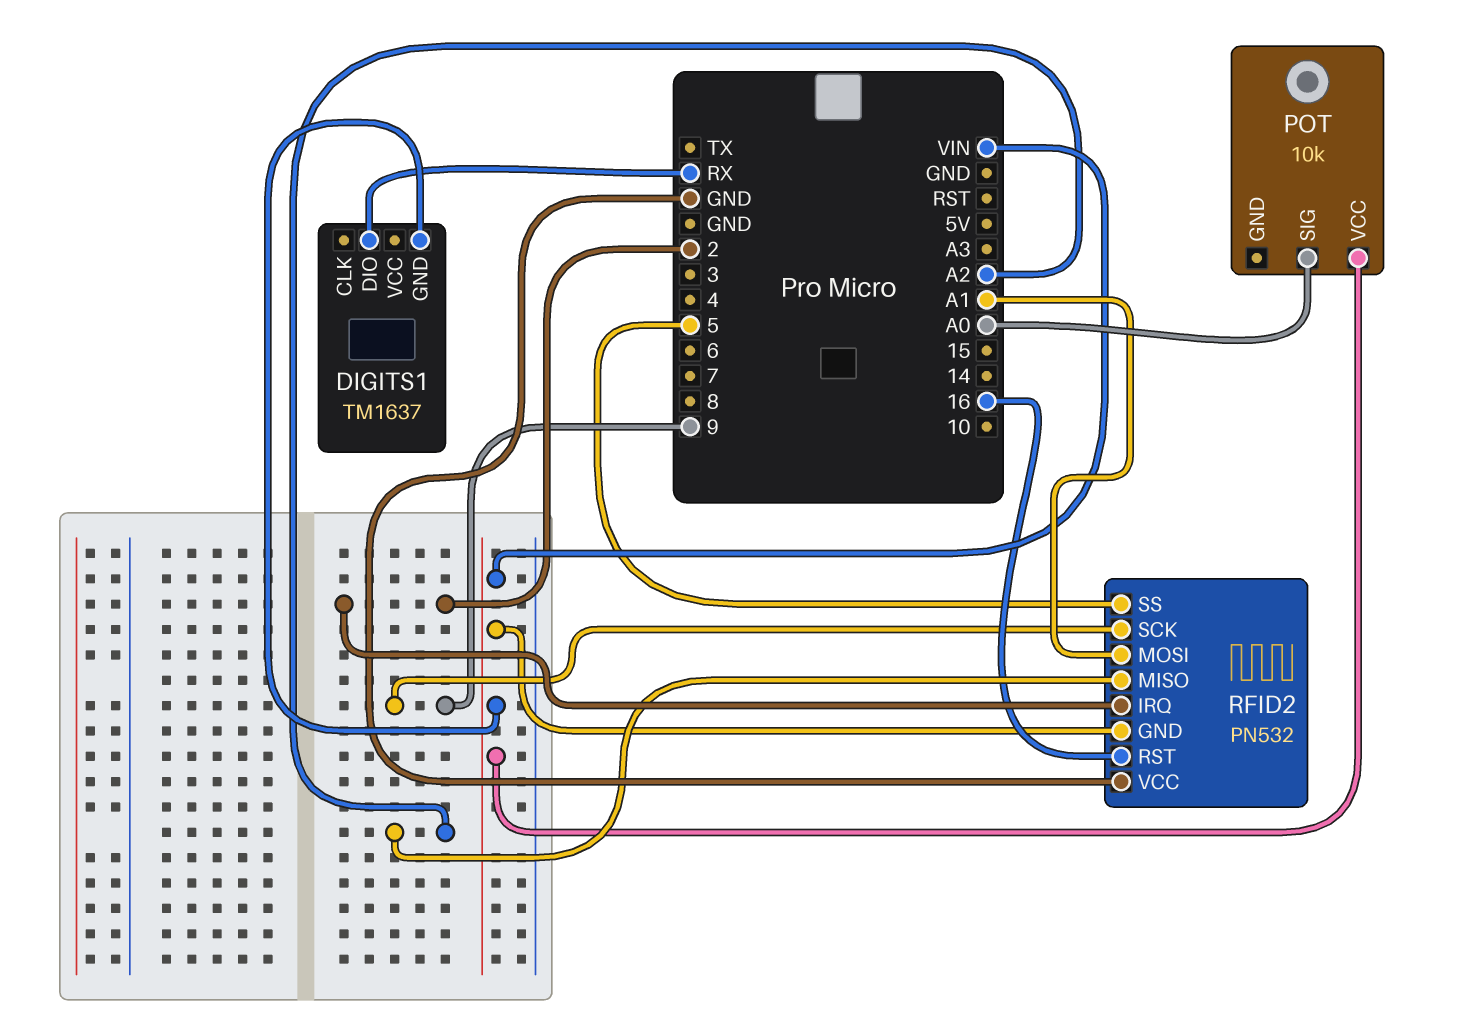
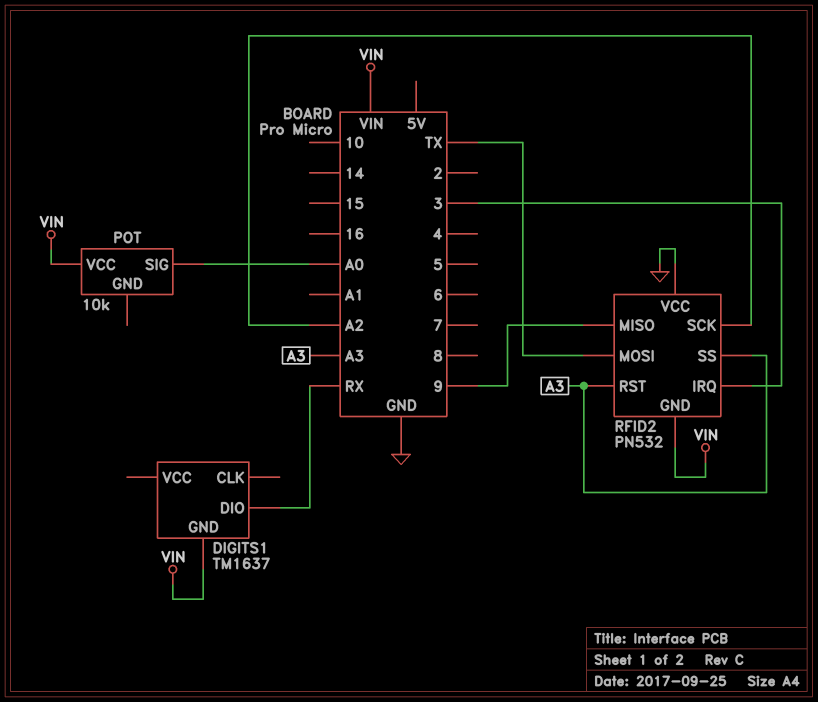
RFID2 pin IRQ: 2 -> 3
RFID2 pin MISO: A2 -> 9
RFID2 pin MOSI: A1 -> TX
RFID2 pin RST: 16 -> A3
RFID2 pin SCK: 9 -> A2
RFID2 pin SS: 5 -> A3

